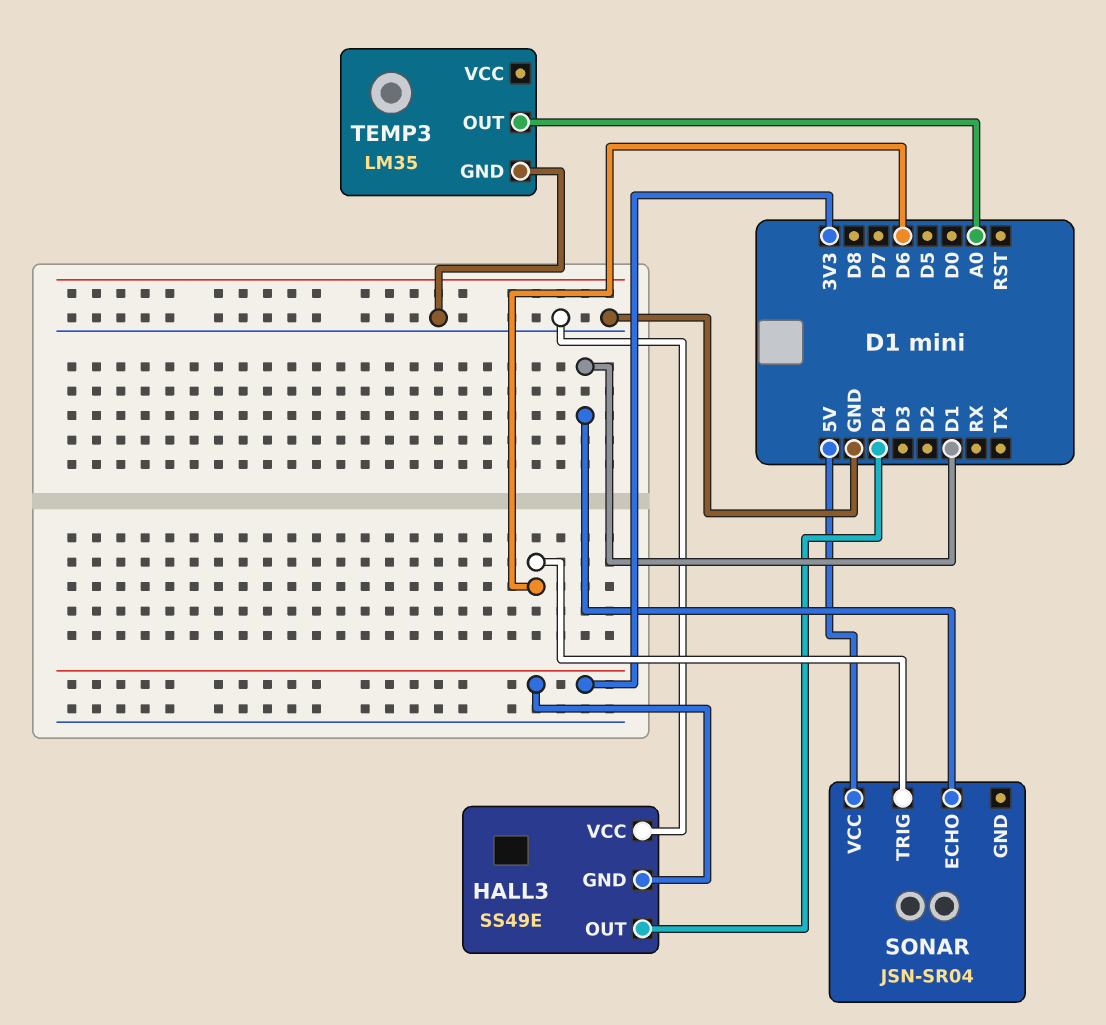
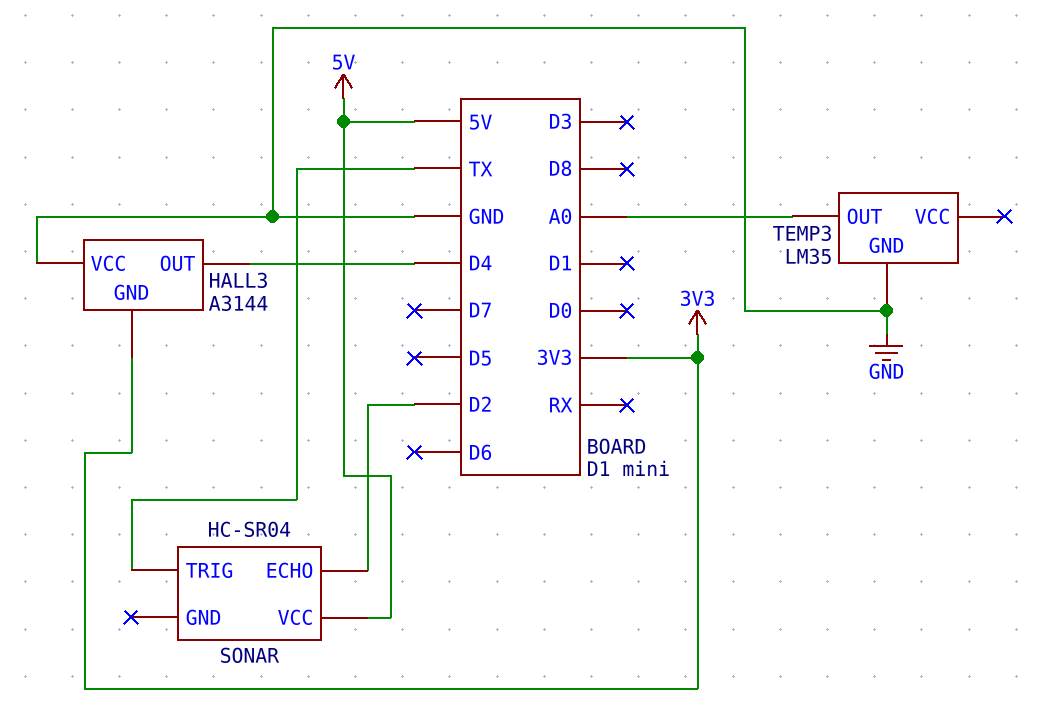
HALL3: SS49E -> A3144
SONAR: JSN-SR04 -> HC-SR04
SONAR pin ECHO: D1 -> D2
SONAR pin TRIG: D6 -> TX

